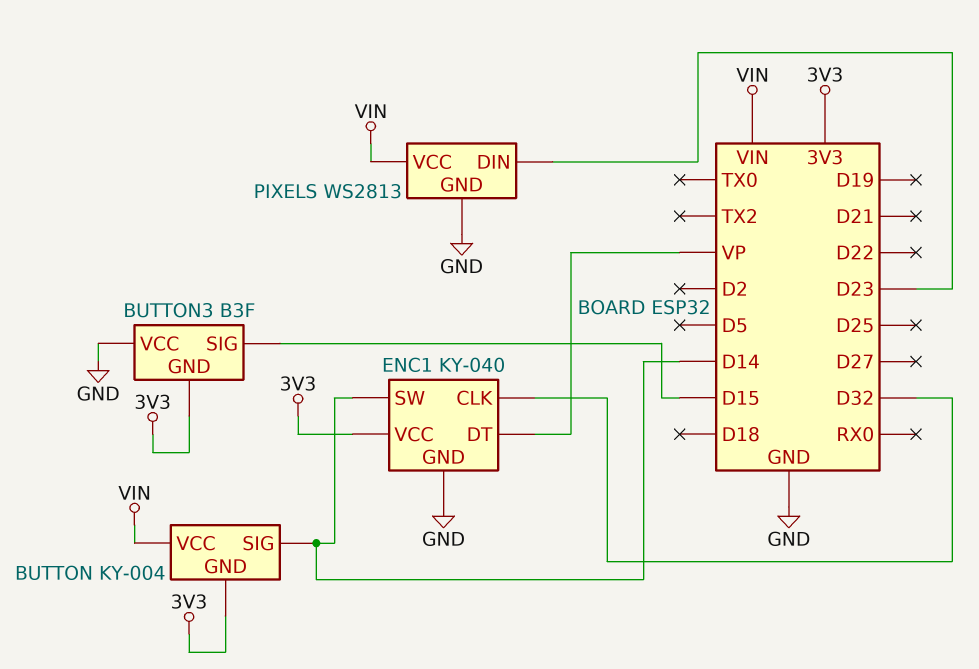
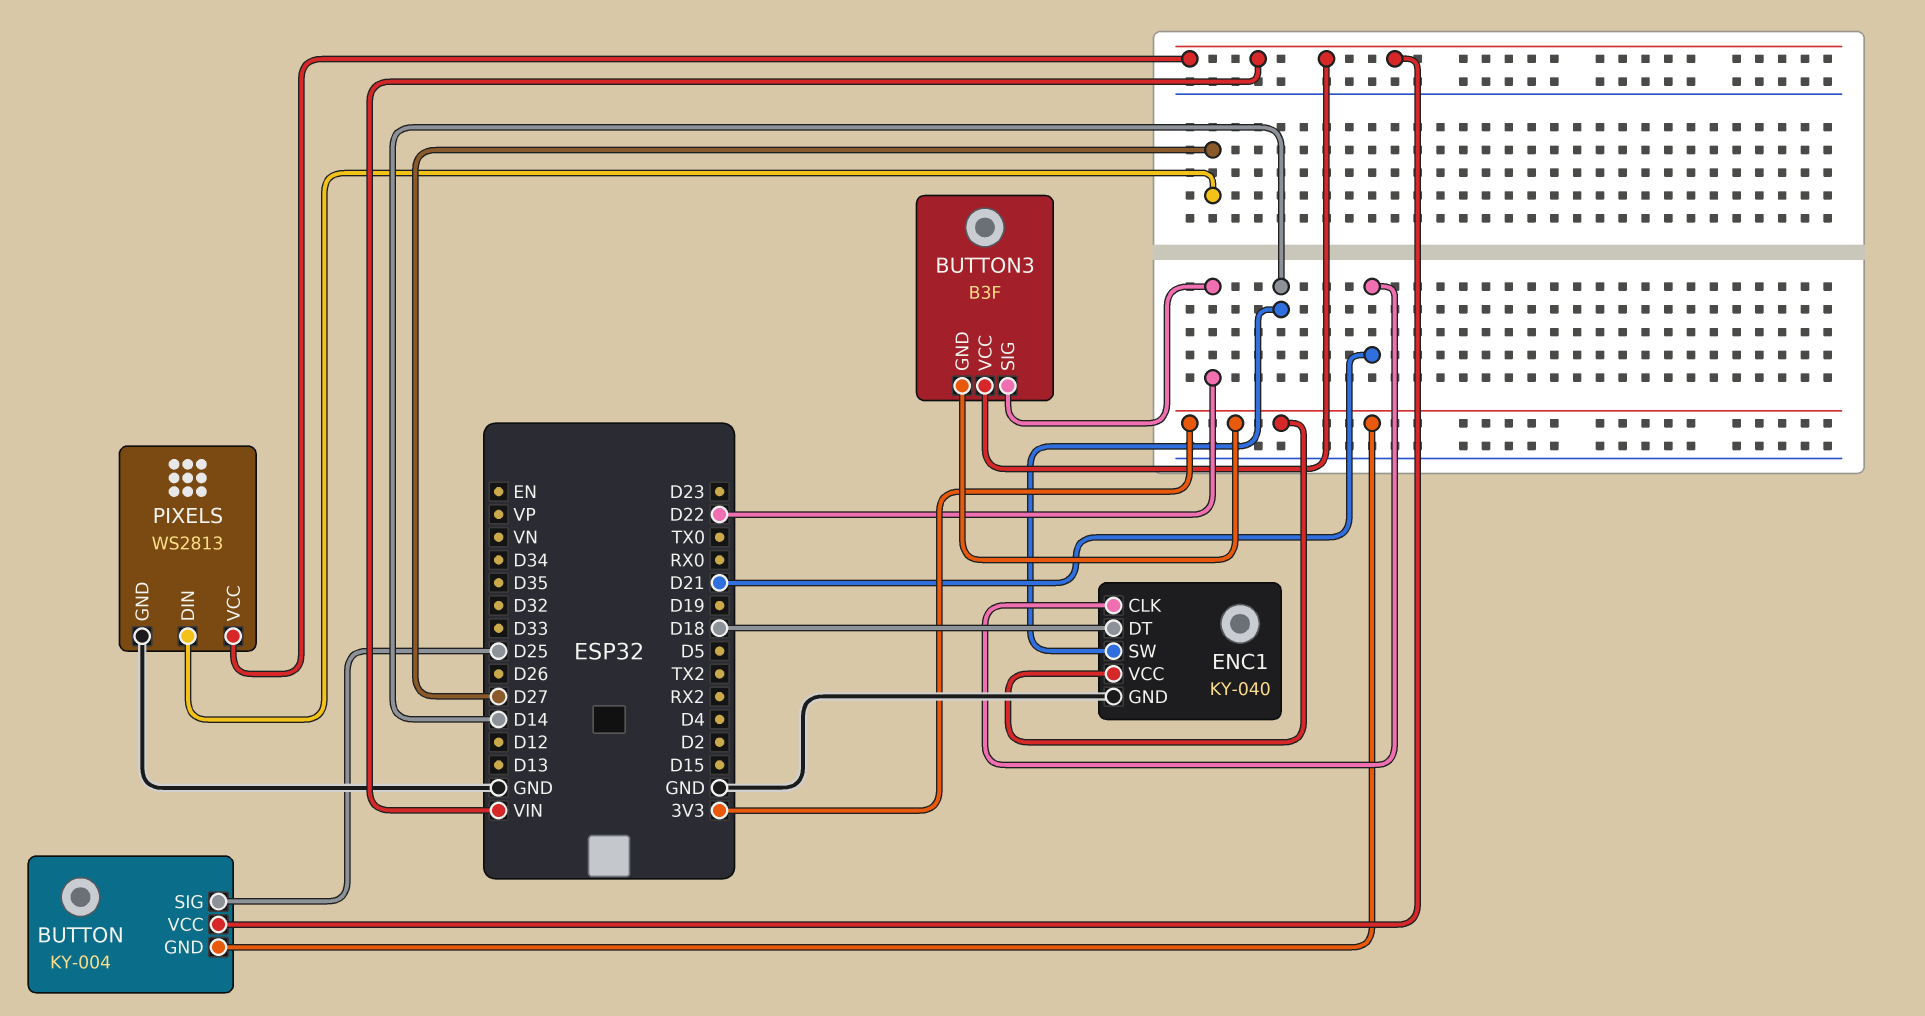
BUTTON pin SIG: D14 -> D25
BUTTON3 pin SIG: D15 -> D22
BUTTON3 pin VCC: GND -> VIN
ENC1 pin CLK: D32 -> D21
ENC1 pin DT: VP -> D18
PIXELS pin DIN: D23 -> D27

